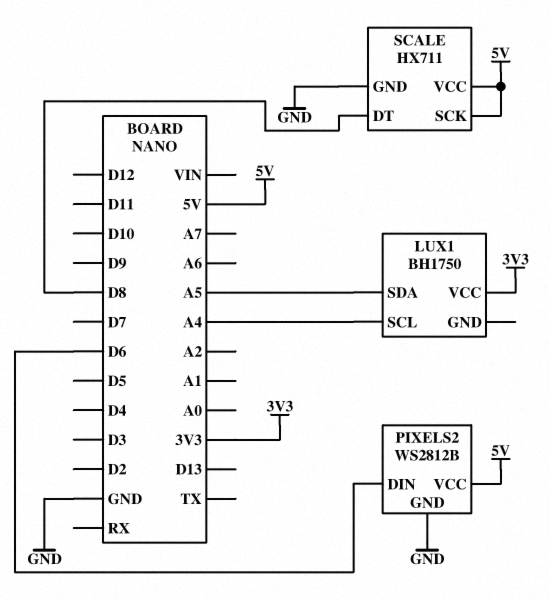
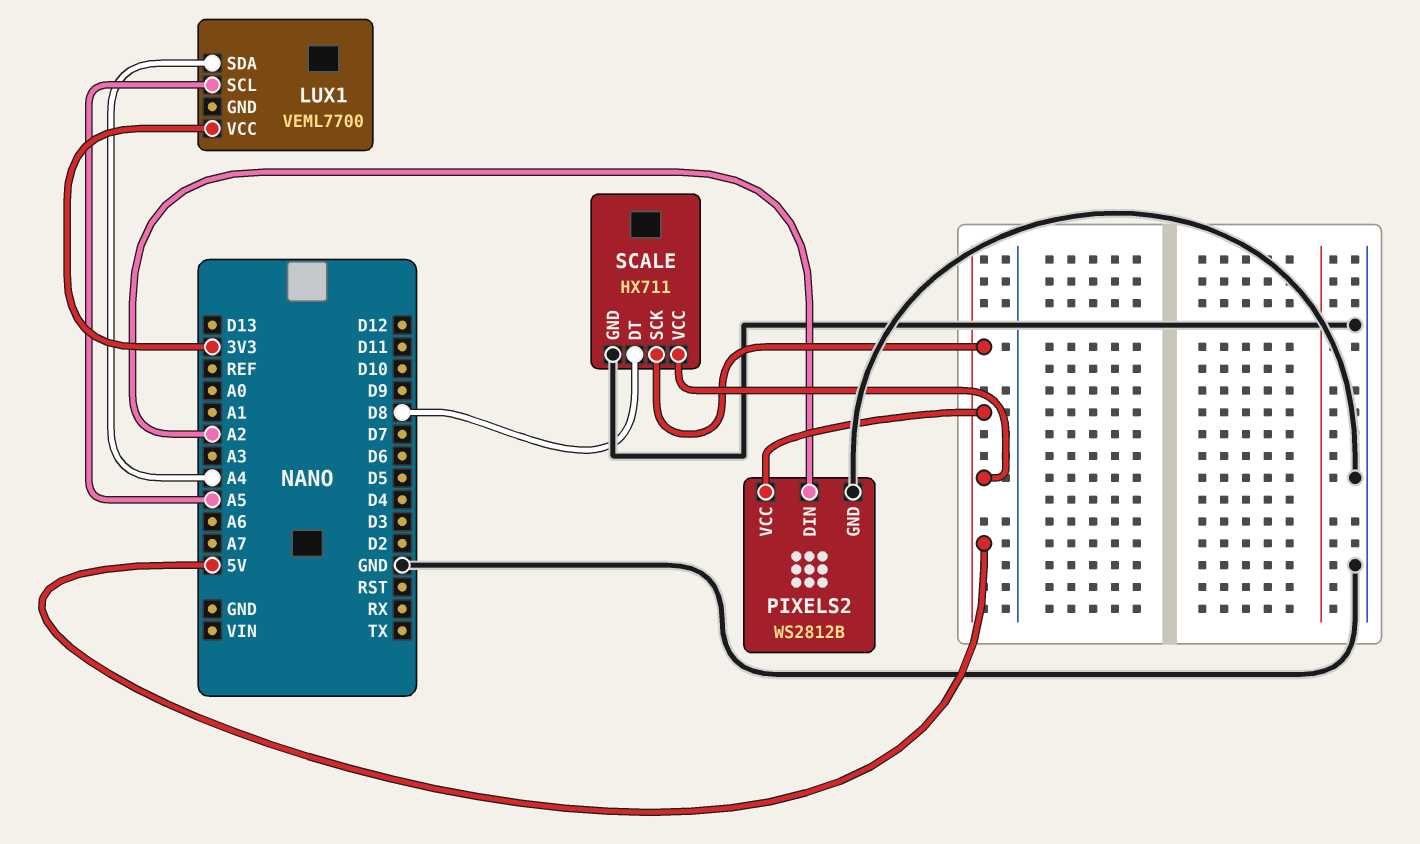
LUX1: BH1750 -> VEML7700
LUX1 pin SCL: A4 -> A5
LUX1 pin SDA: A5 -> A4
PIXELS2 pin DIN: D6 -> A2

